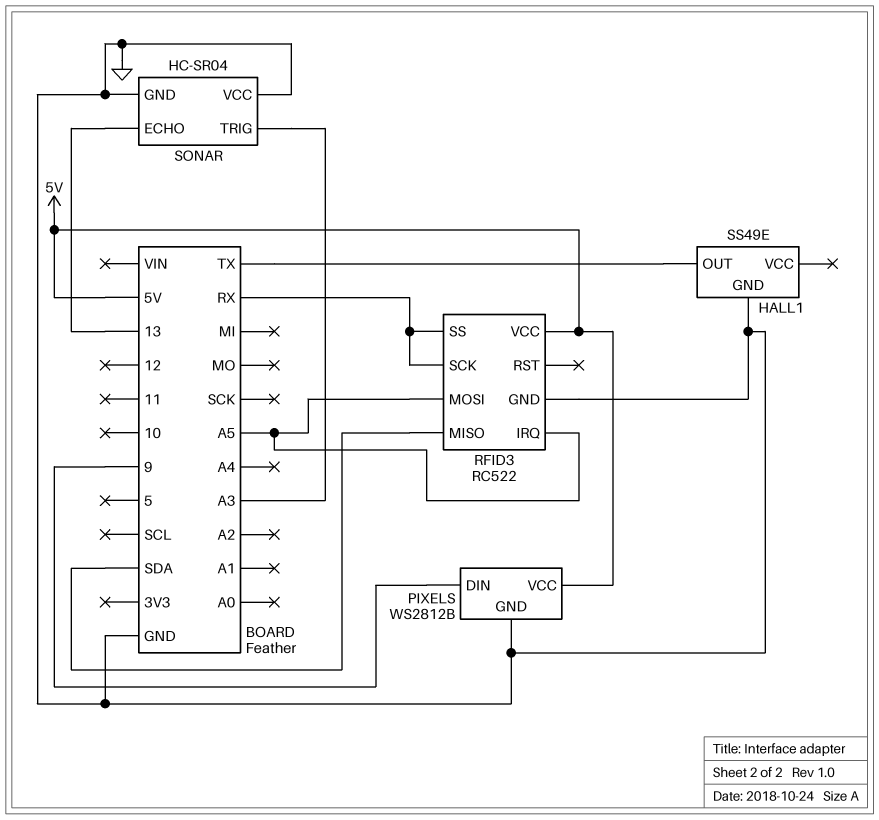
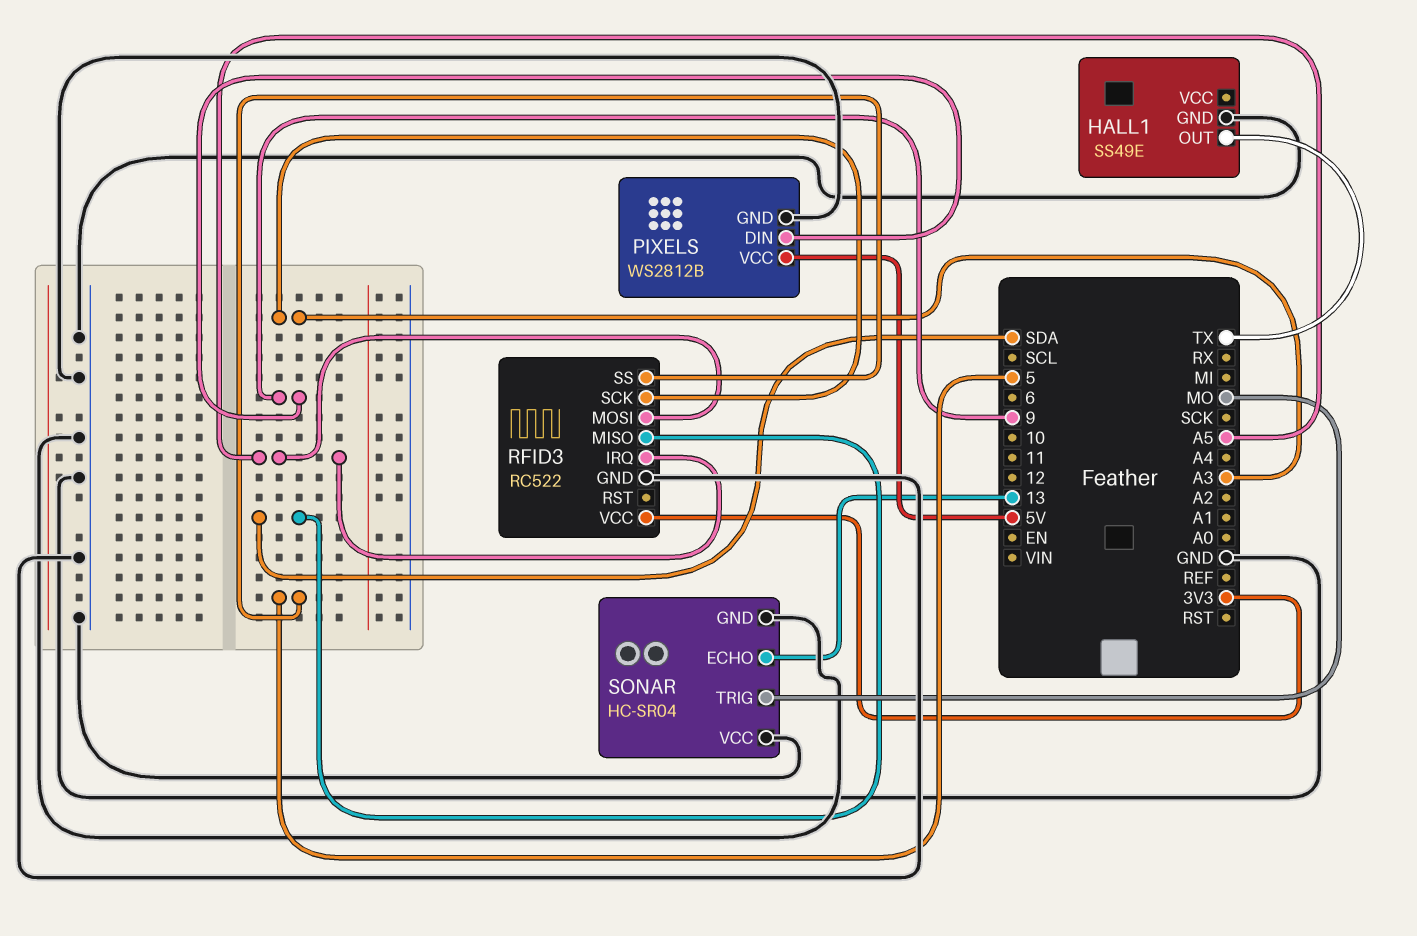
RFID3 pin SCK: RX -> A3
RFID3 pin SS: RX -> 5
RFID3 pin VCC: 5V -> 3V3
SONAR pin TRIG: A3 -> MO

